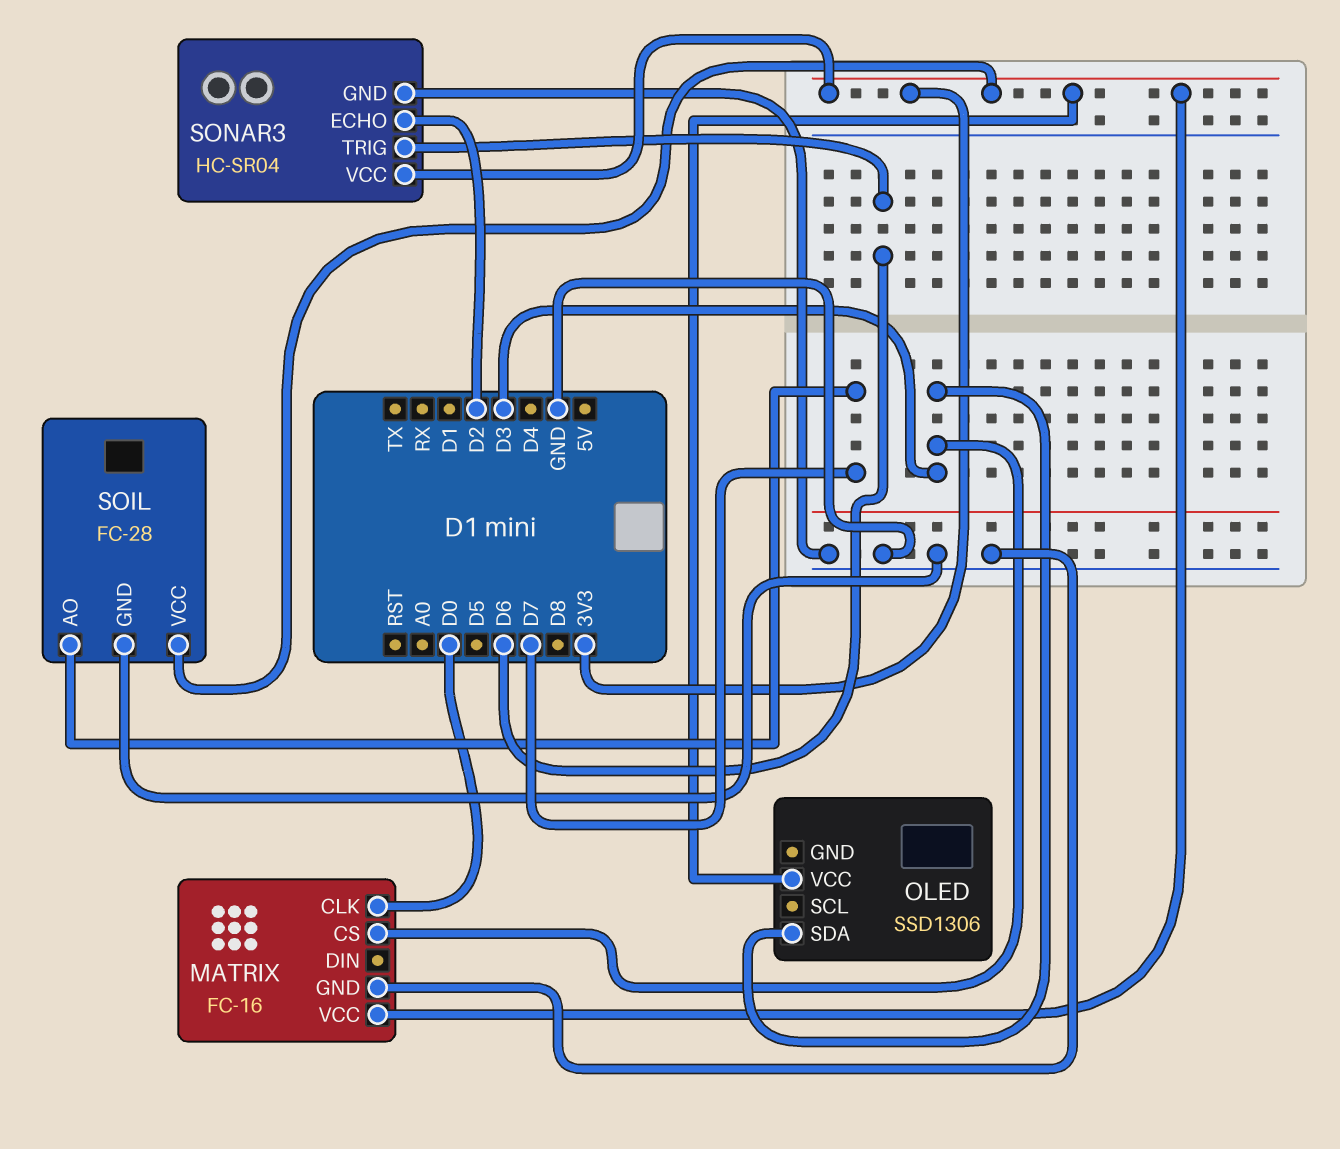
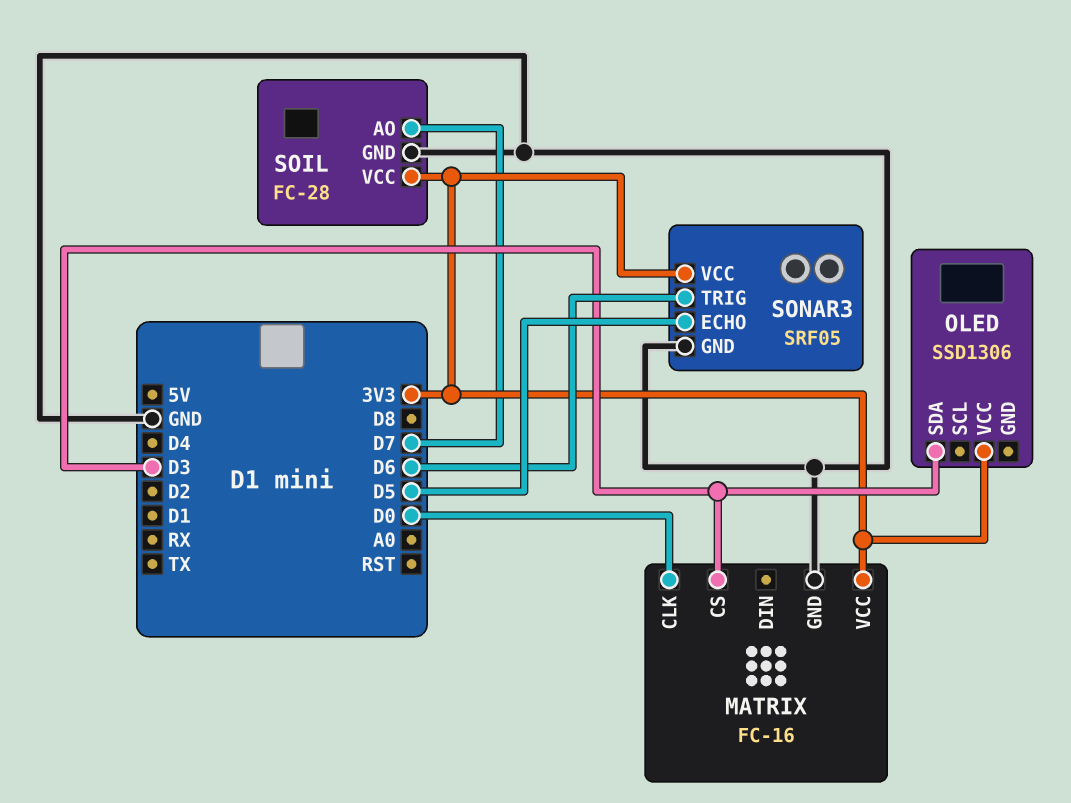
SONAR3: HC-SR04 -> SRF05
SONAR3 pin ECHO: D2 -> D5

